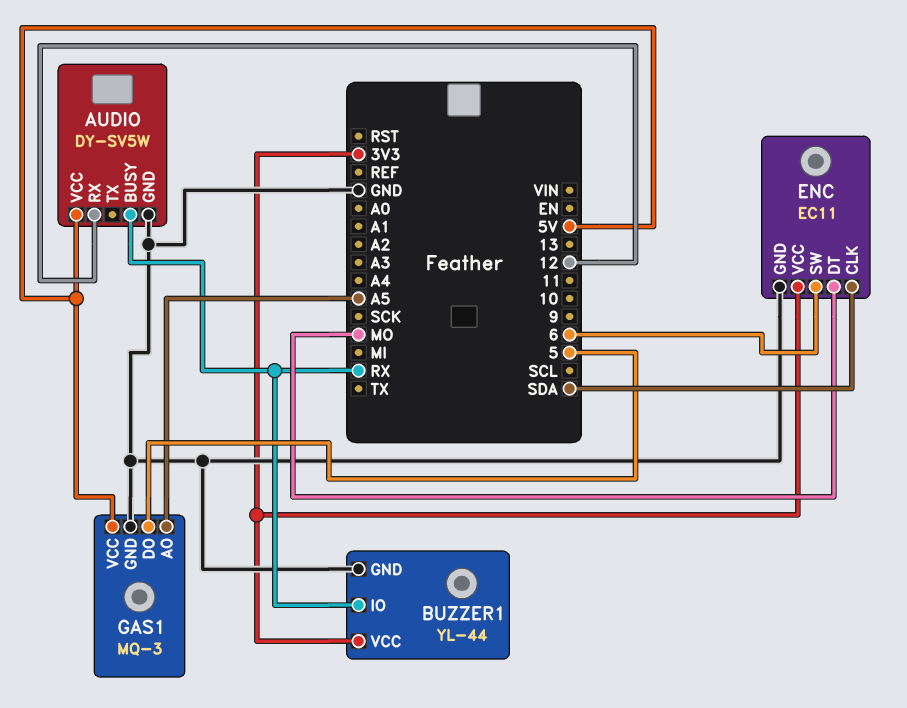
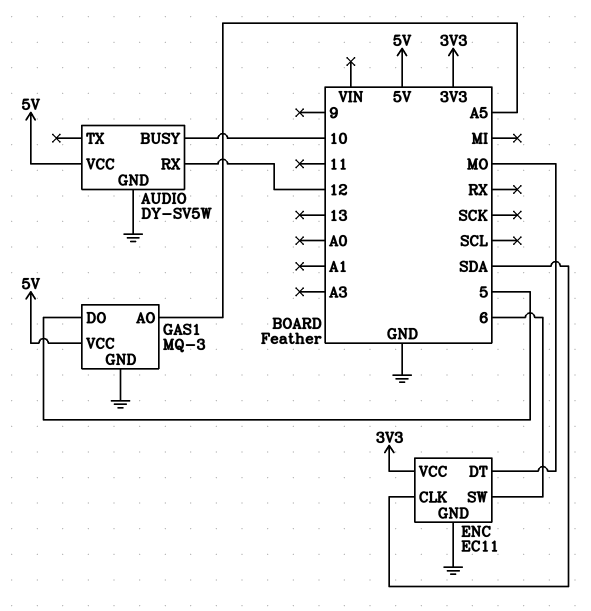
AUDIO pin BUSY: RX -> 10
BUZZER1: YL-44 -> none
BUZZER1 pin GND: GND -> none
BUZZER1 pin IO: RX -> none
BUZZER1 pin VCC: 3V3 -> none

